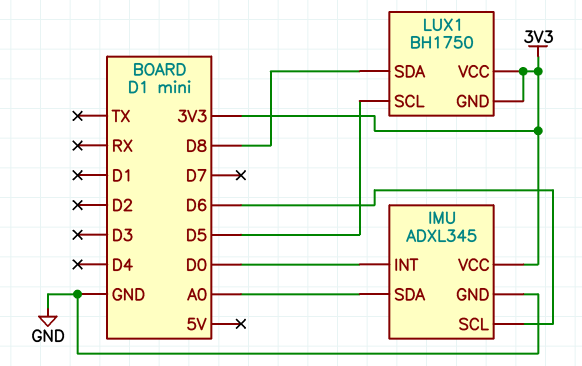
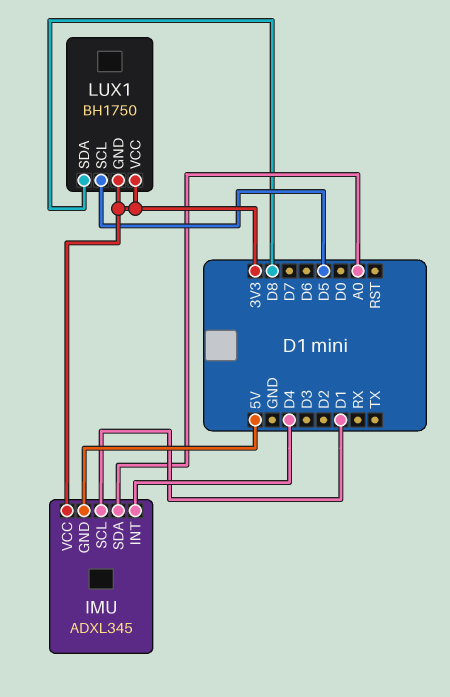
IMU pin GND: GND -> 5V
IMU pin INT: D0 -> D4
IMU pin SCL: D6 -> D1

